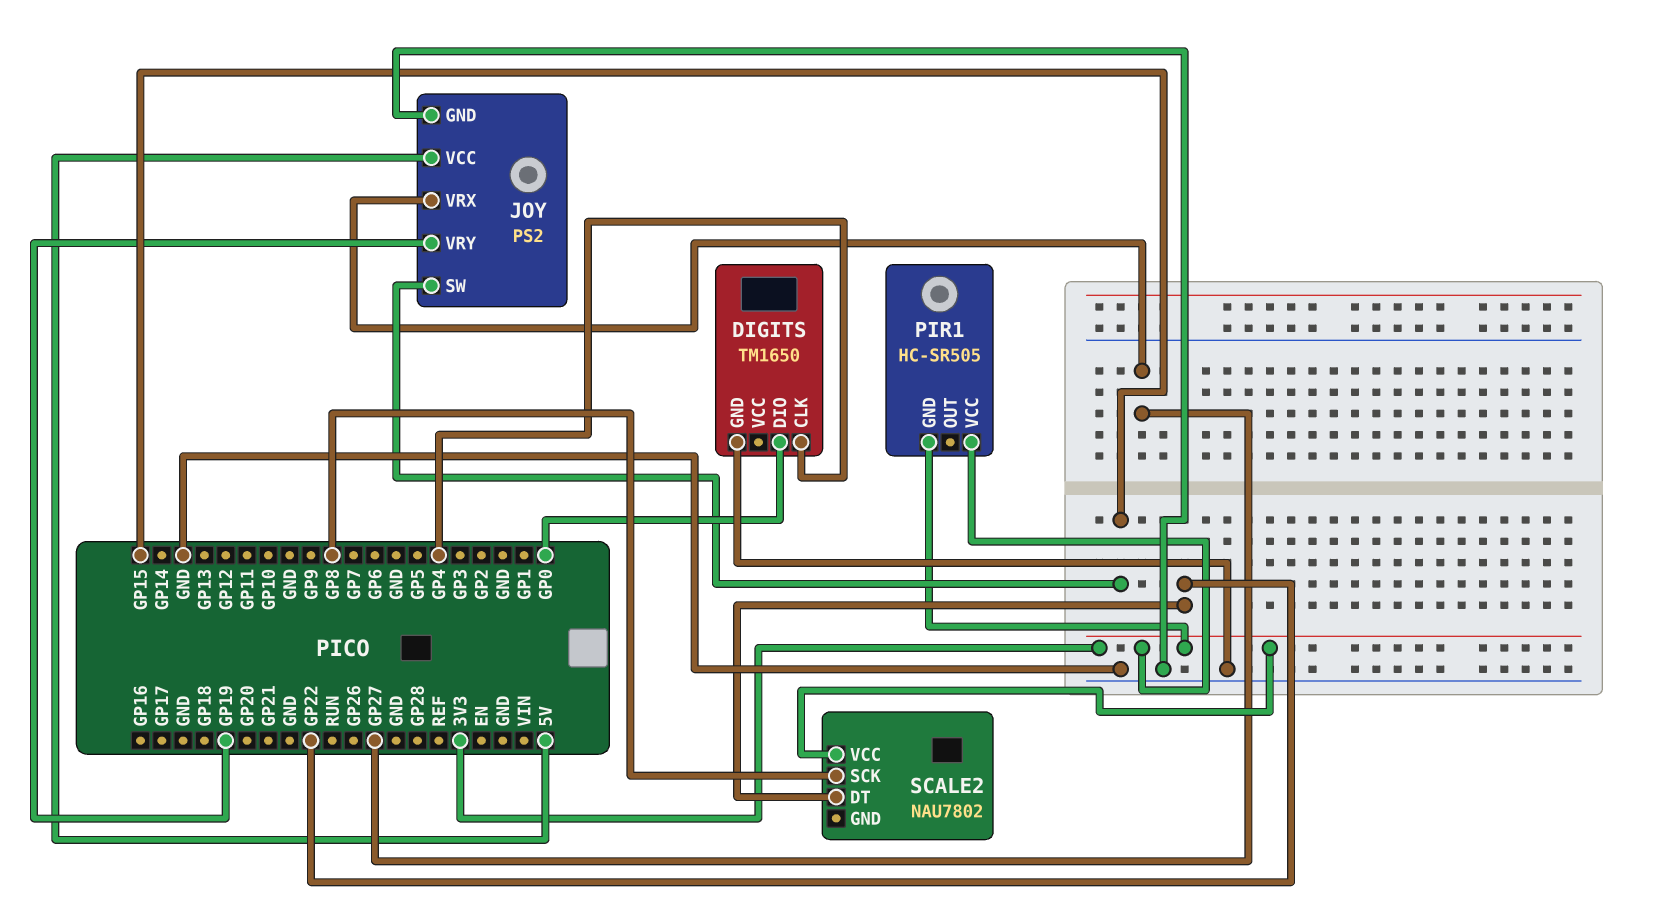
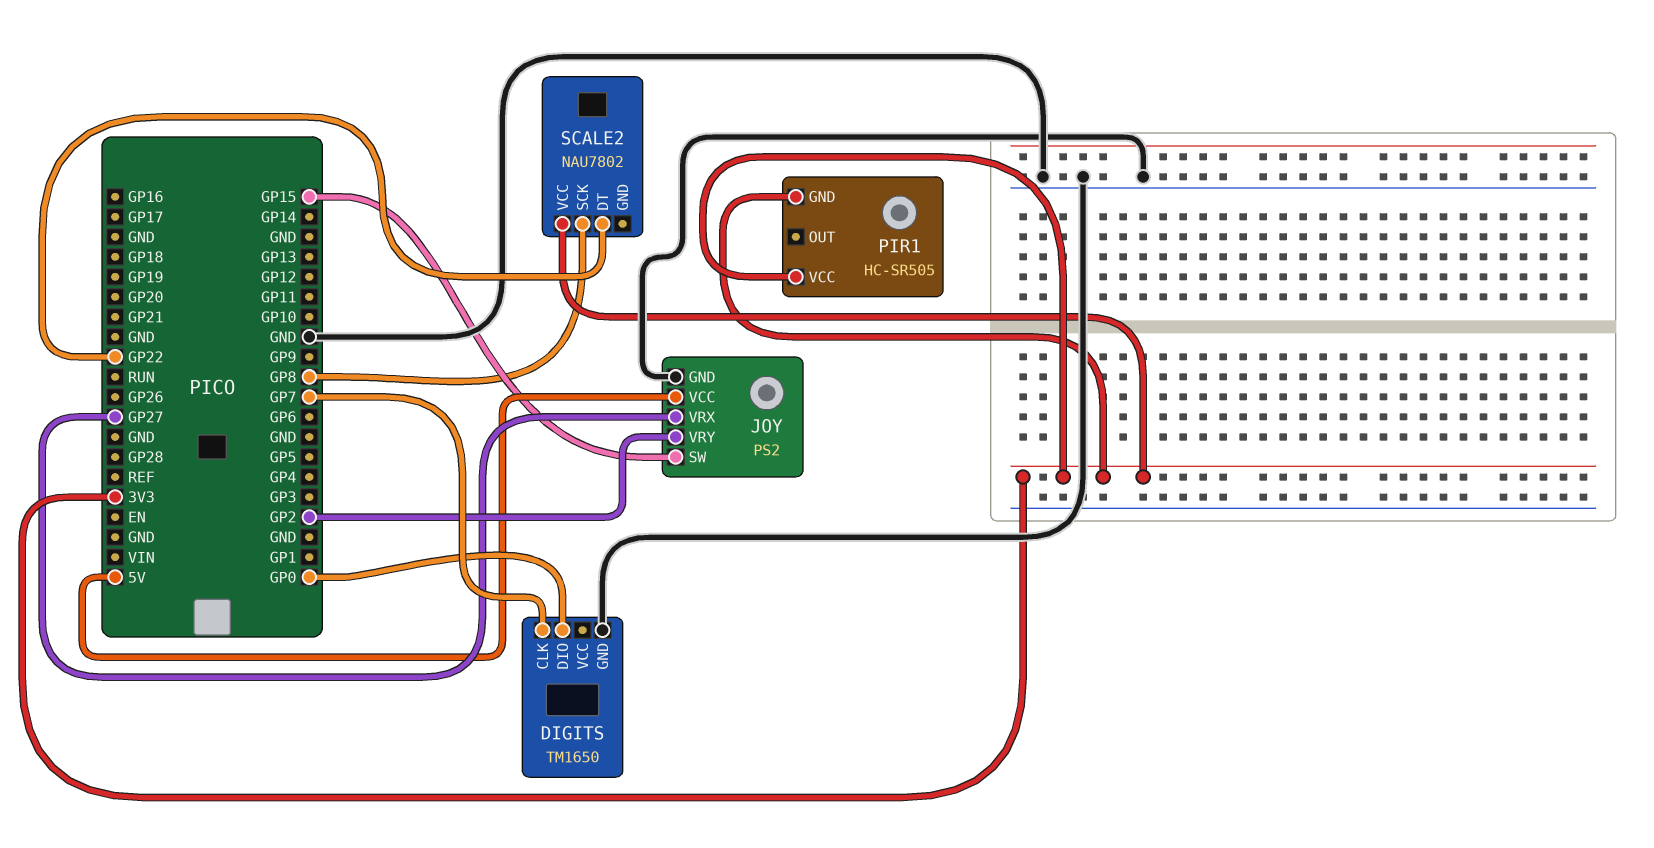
DIGITS pin CLK: GP4 -> GP7
JOY pin VRY: GP19 -> GP2

